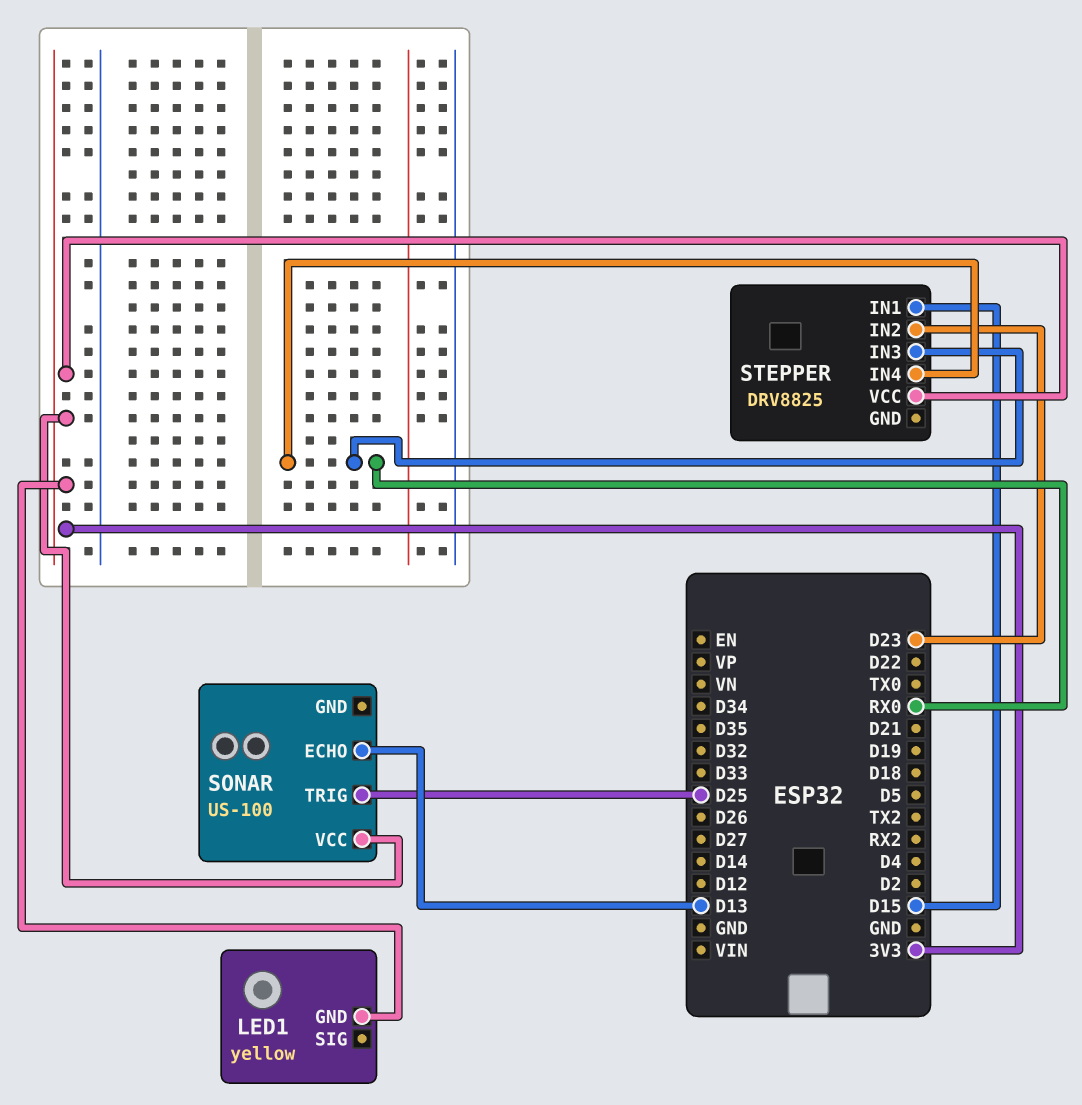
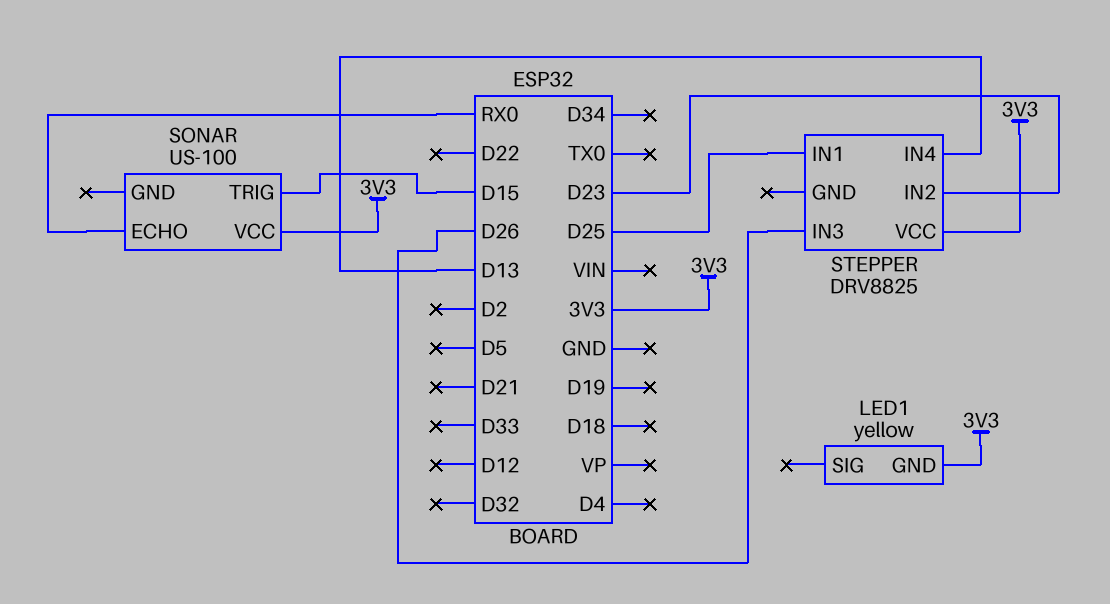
SONAR pin ECHO: D13 -> RX0
SONAR pin TRIG: D25 -> D15
STEPPER pin IN1: D15 -> D25
STEPPER pin IN3: RX0 -> D26
STEPPER pin IN4: RX0 -> D13

